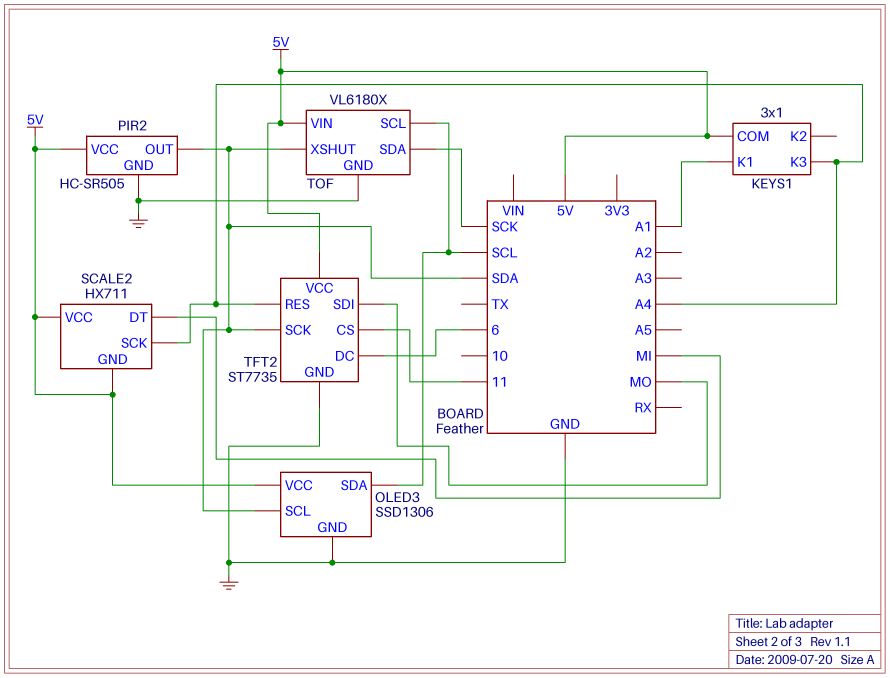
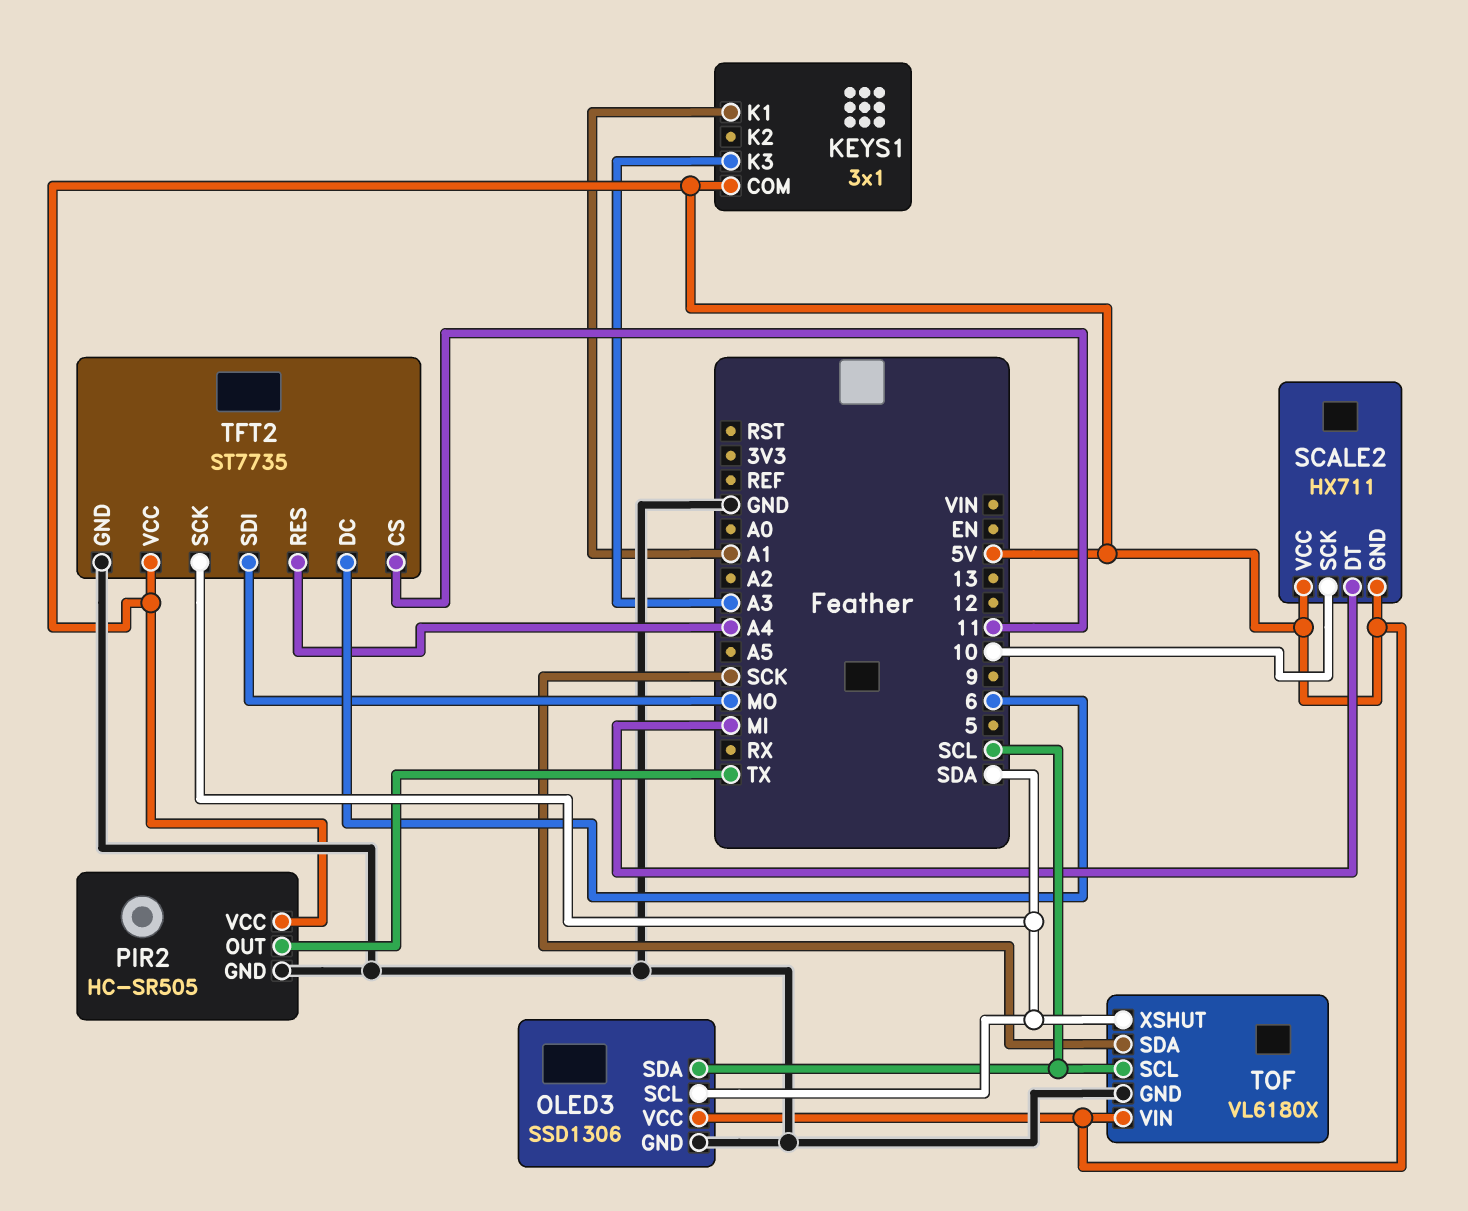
KEYS1 pin K3: A4 -> A3
PIR2 pin OUT: SDA -> TX
SCALE2 pin SCK: A4 -> 10

